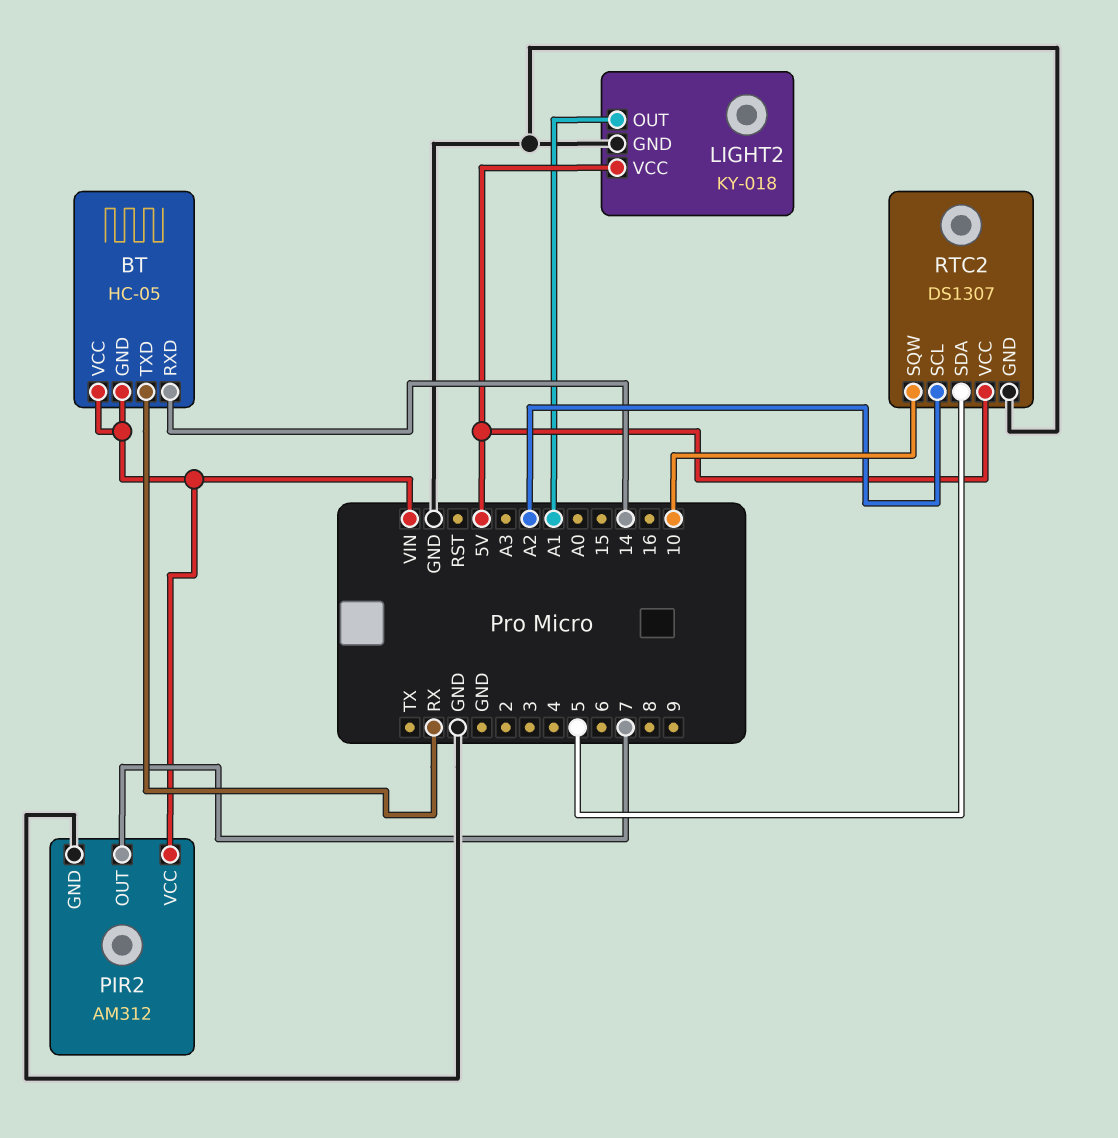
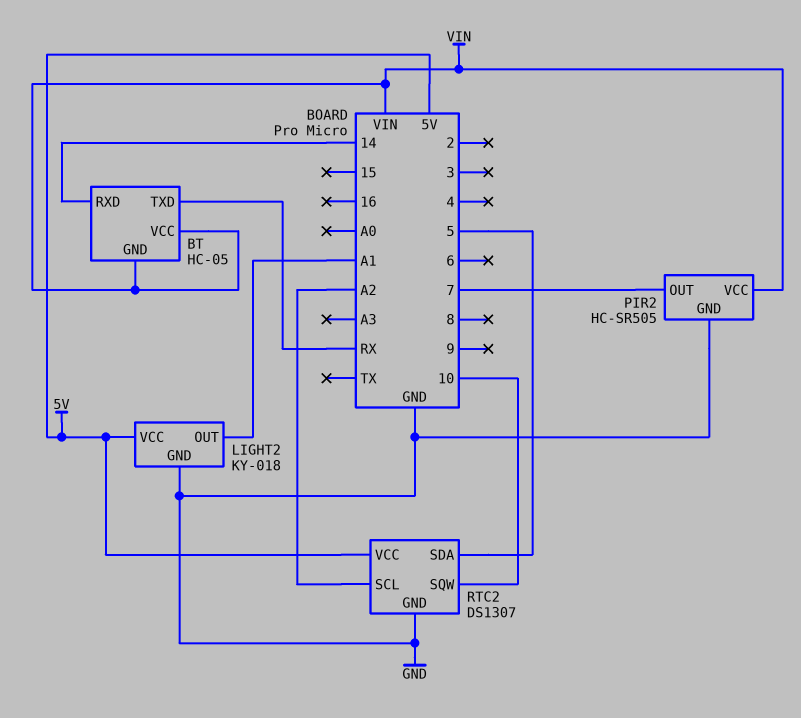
PIR2: AM312 -> HC-SR505

